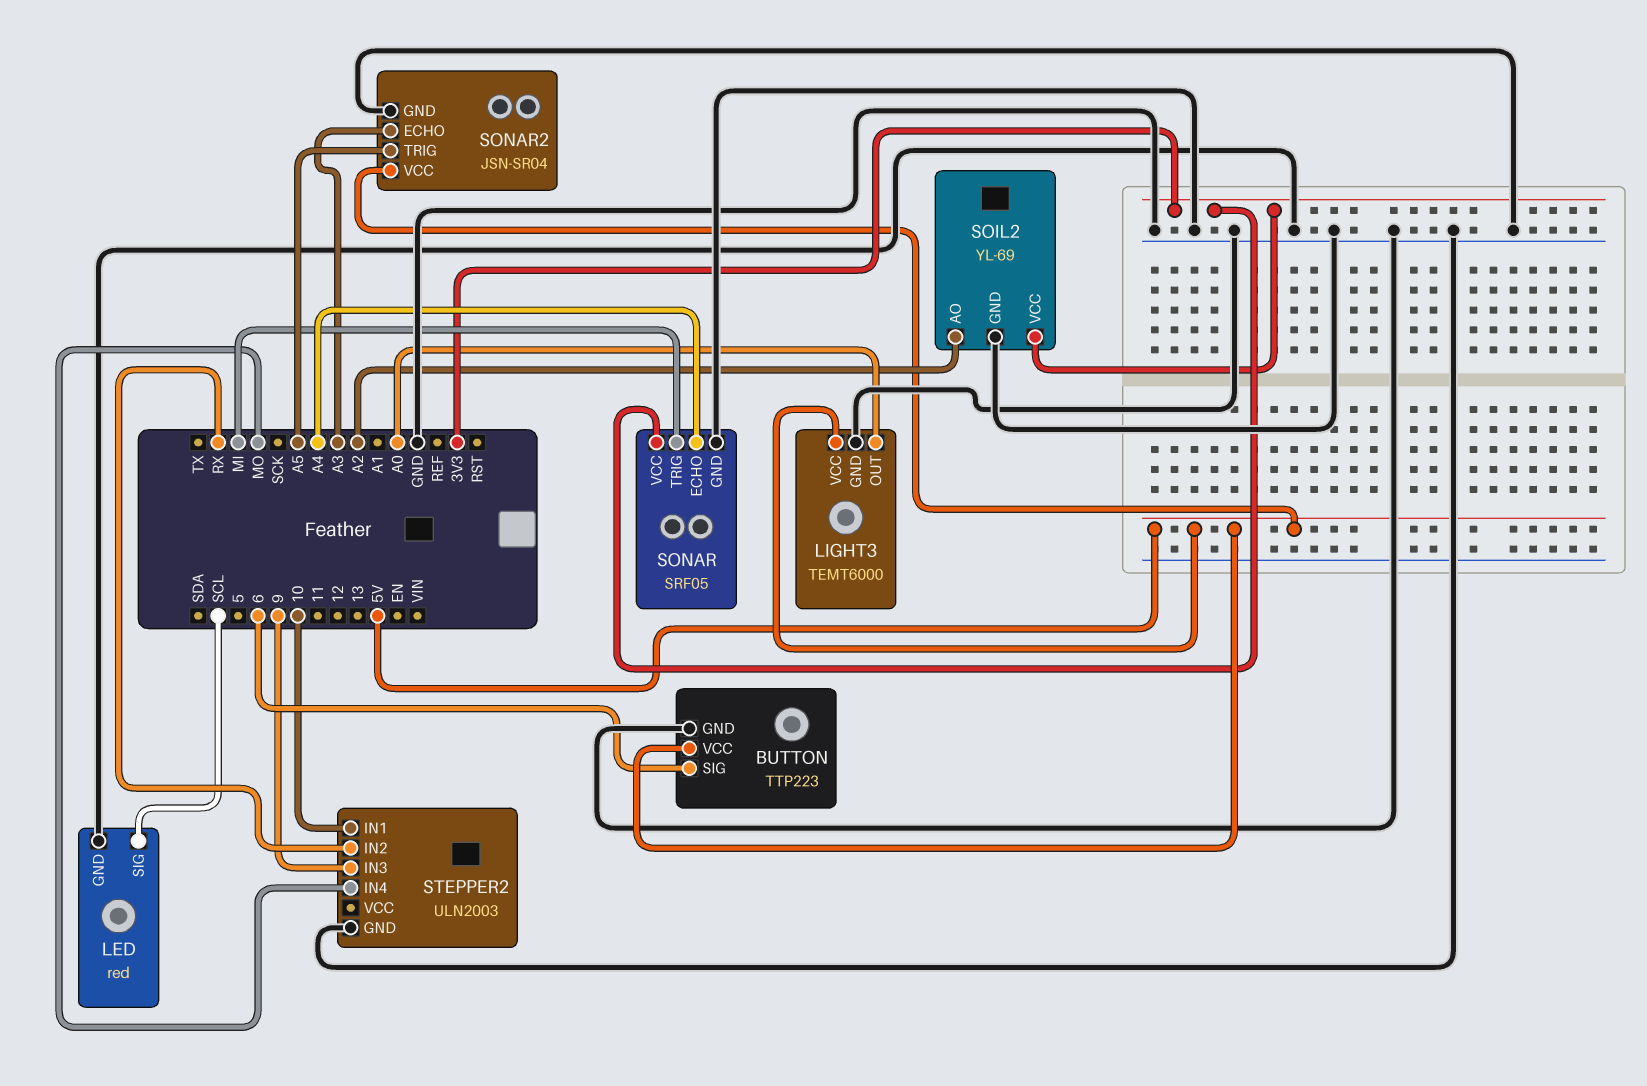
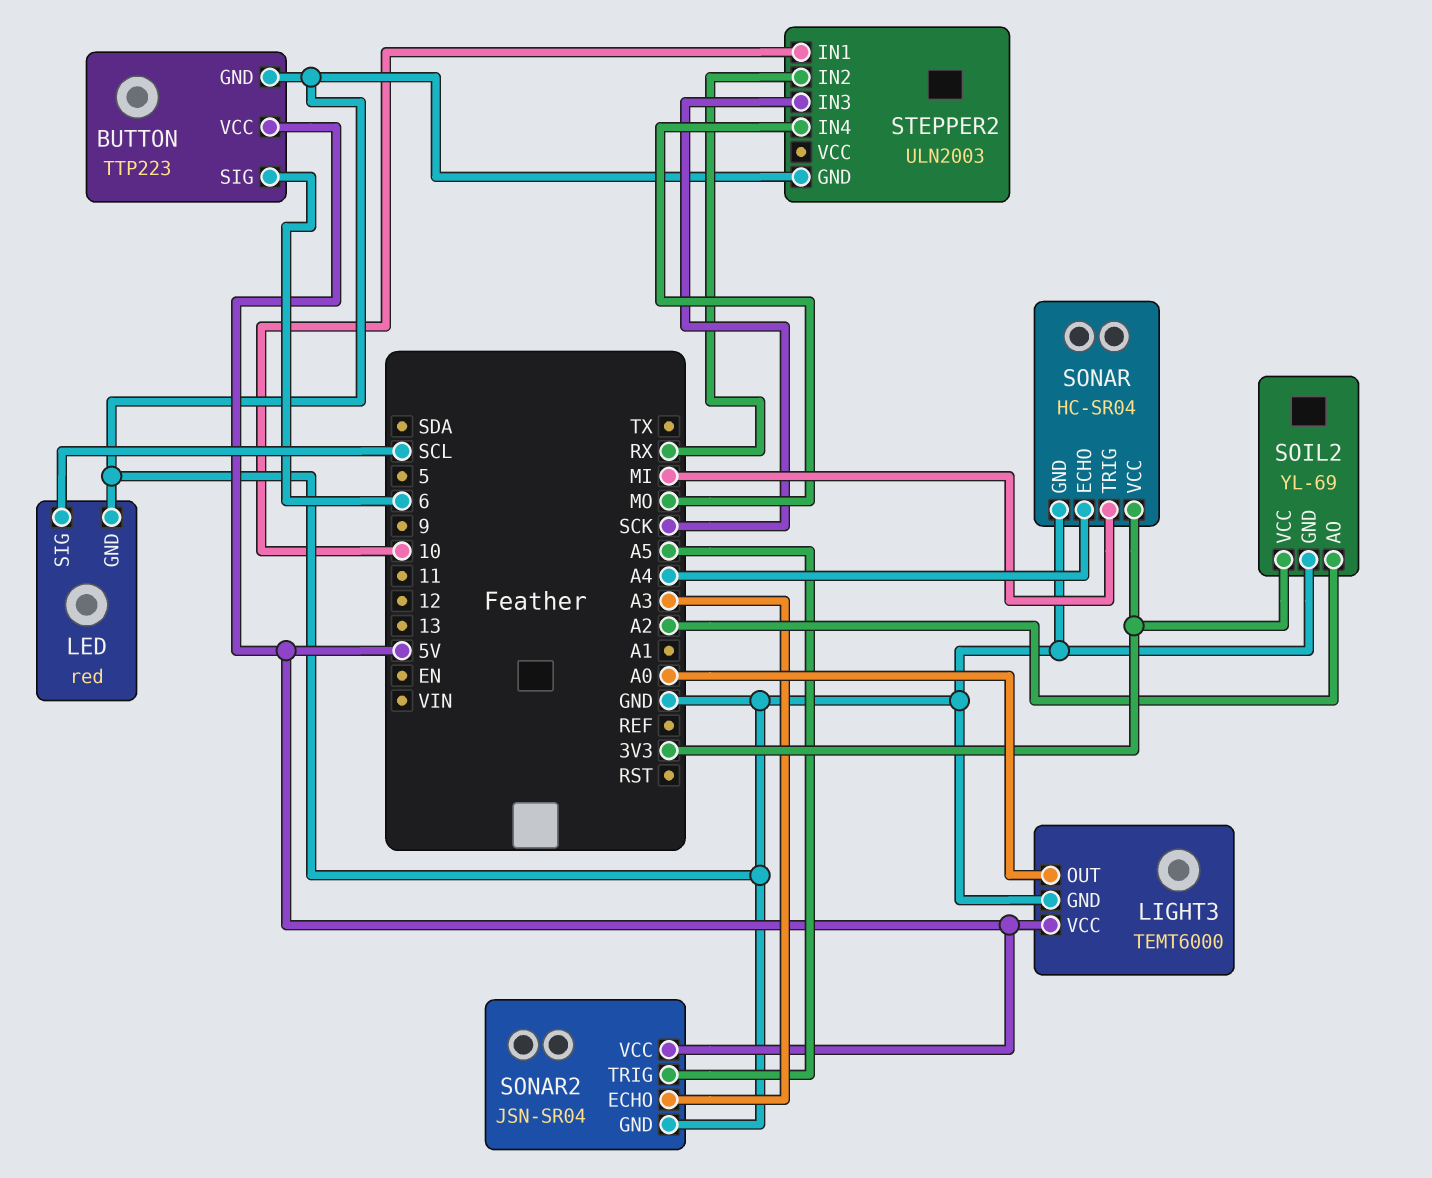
SONAR: SRF05 -> HC-SR04
STEPPER2 pin IN3: 9 -> SCK

